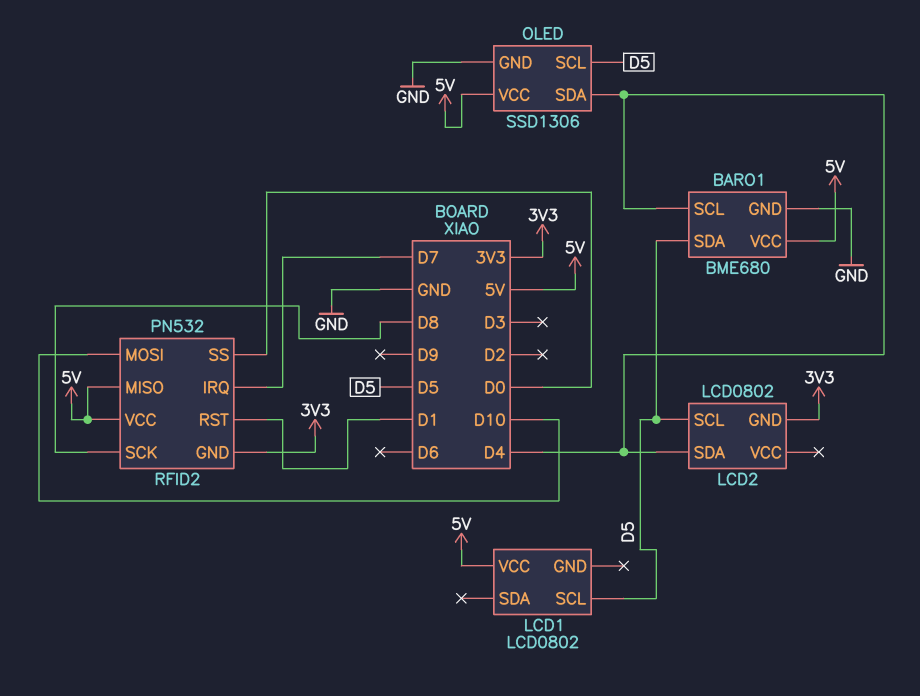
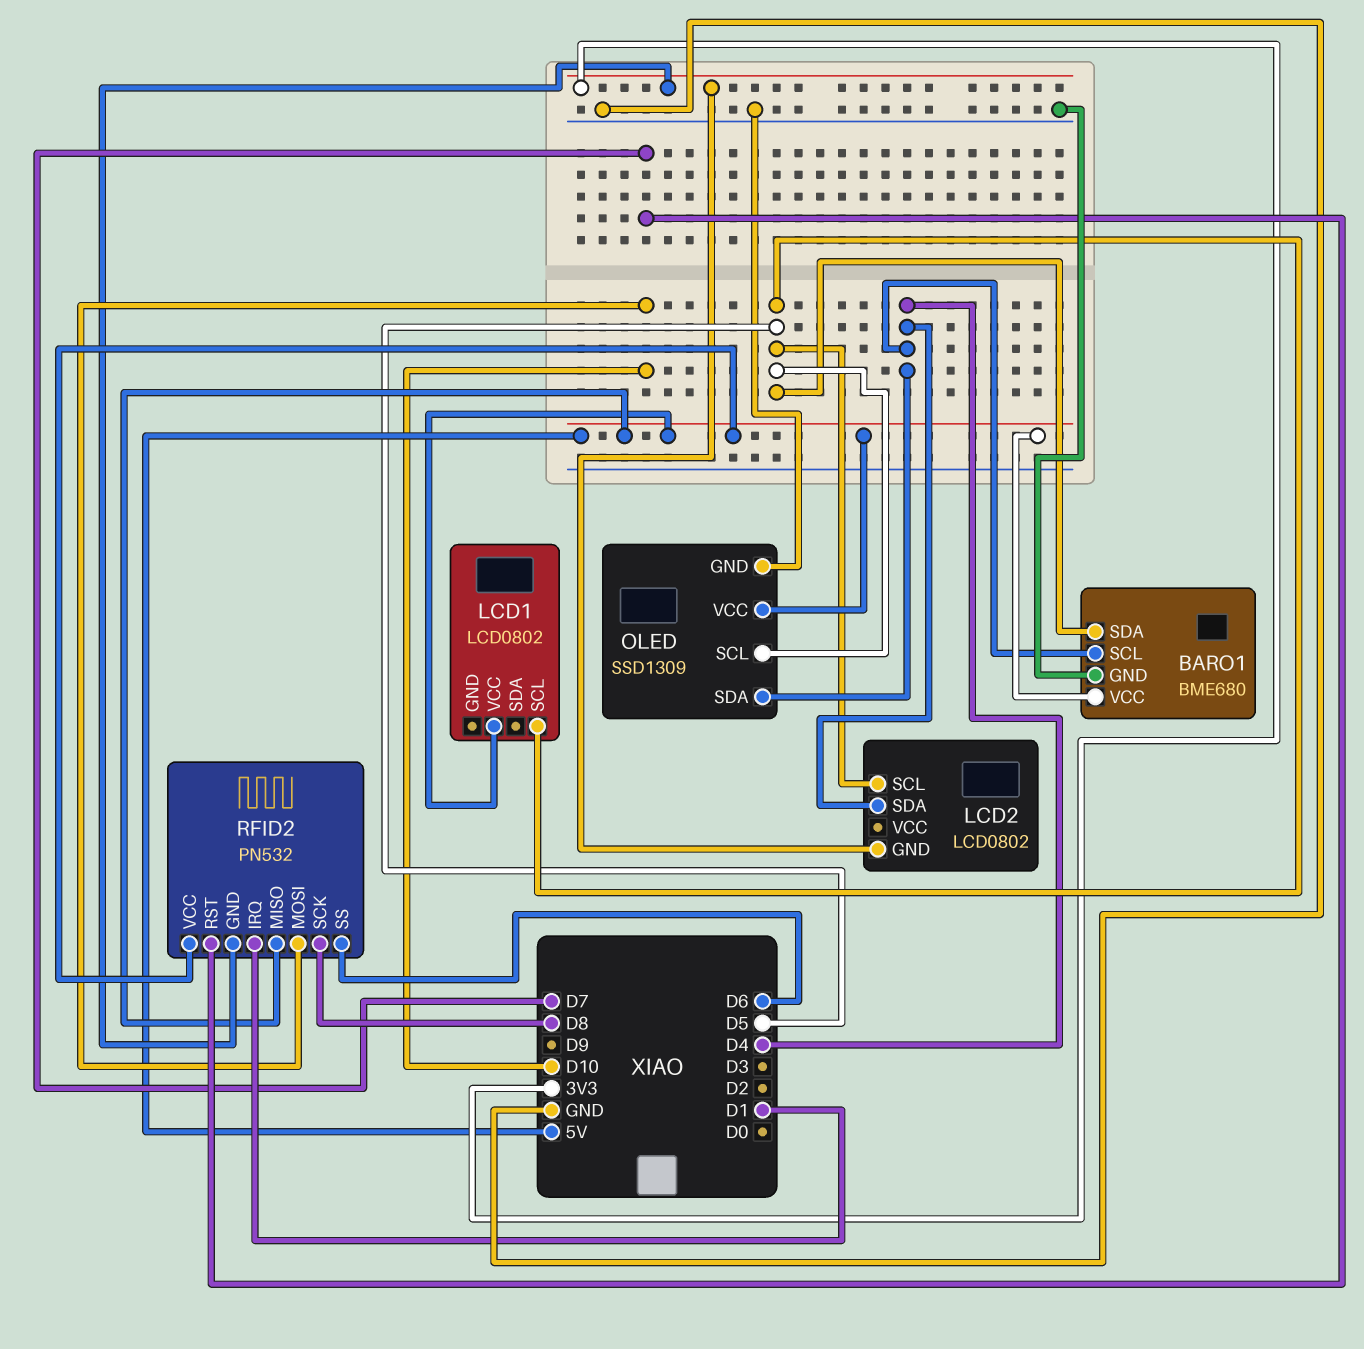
OLED: SSD1306 -> SSD1309
RFID2 pin IRQ: D7 -> D1
RFID2 pin RST: D1 -> D7
RFID2 pin SS: D0 -> D6

